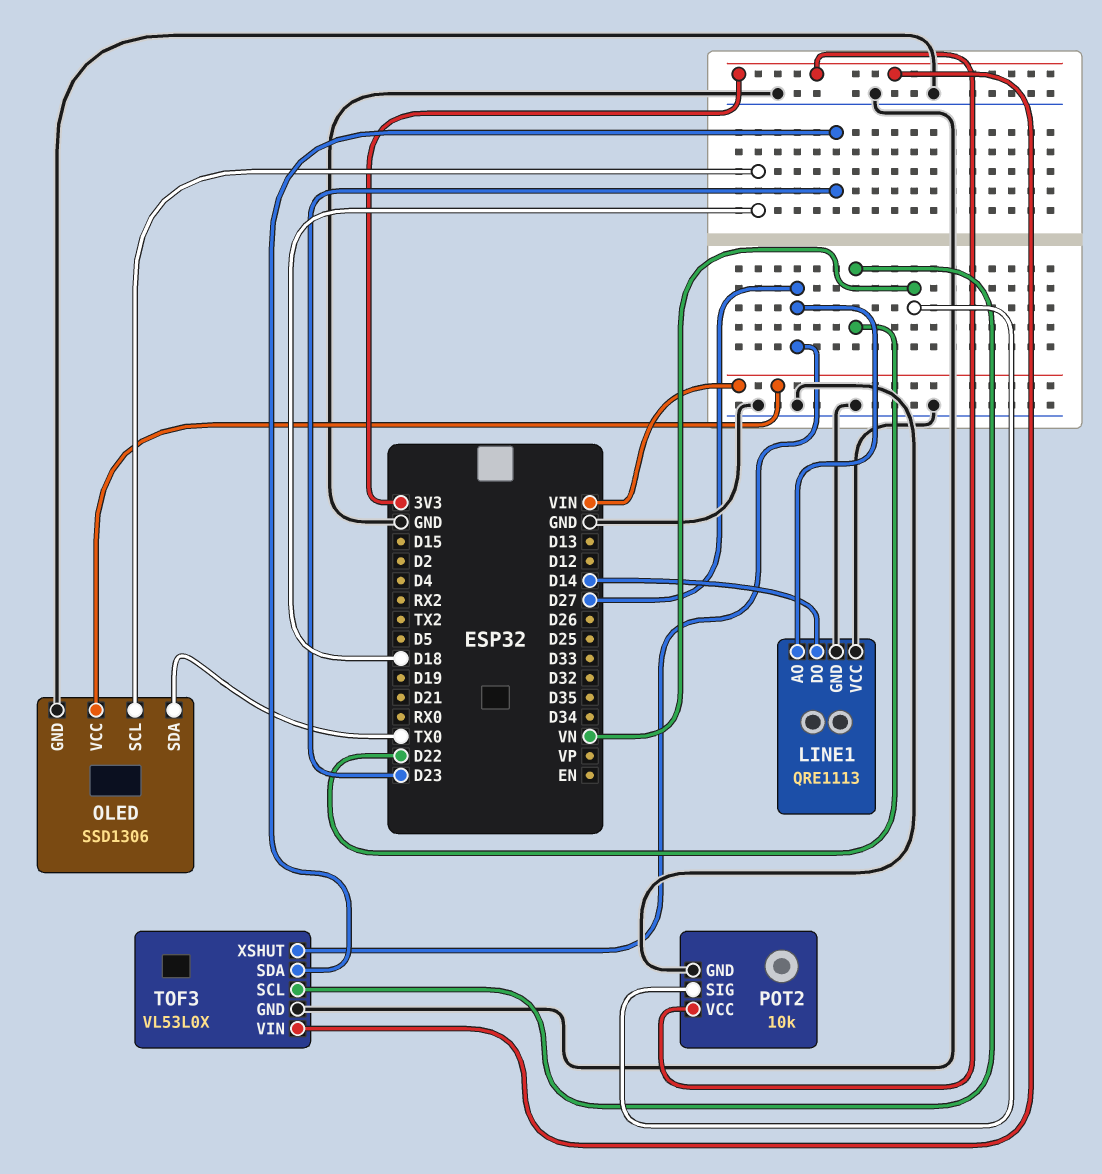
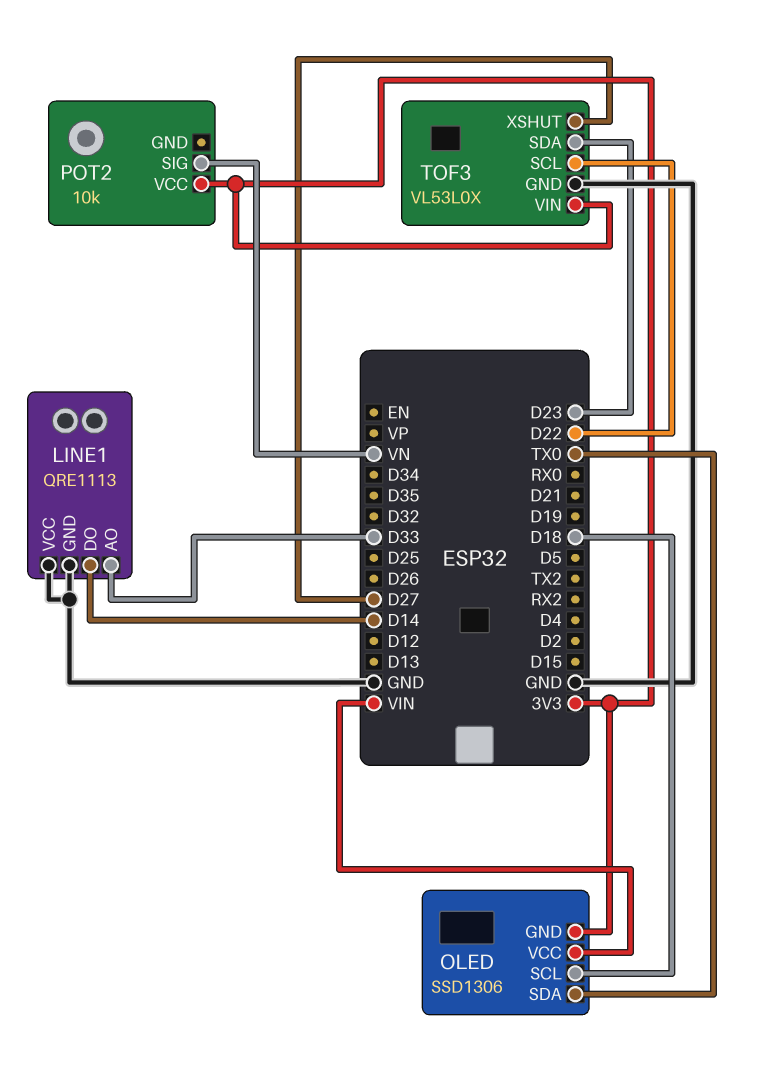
LINE1 pin AO: D27 -> D33
OLED pin GND: GND -> 3V3
POT2 pin GND: GND -> none

